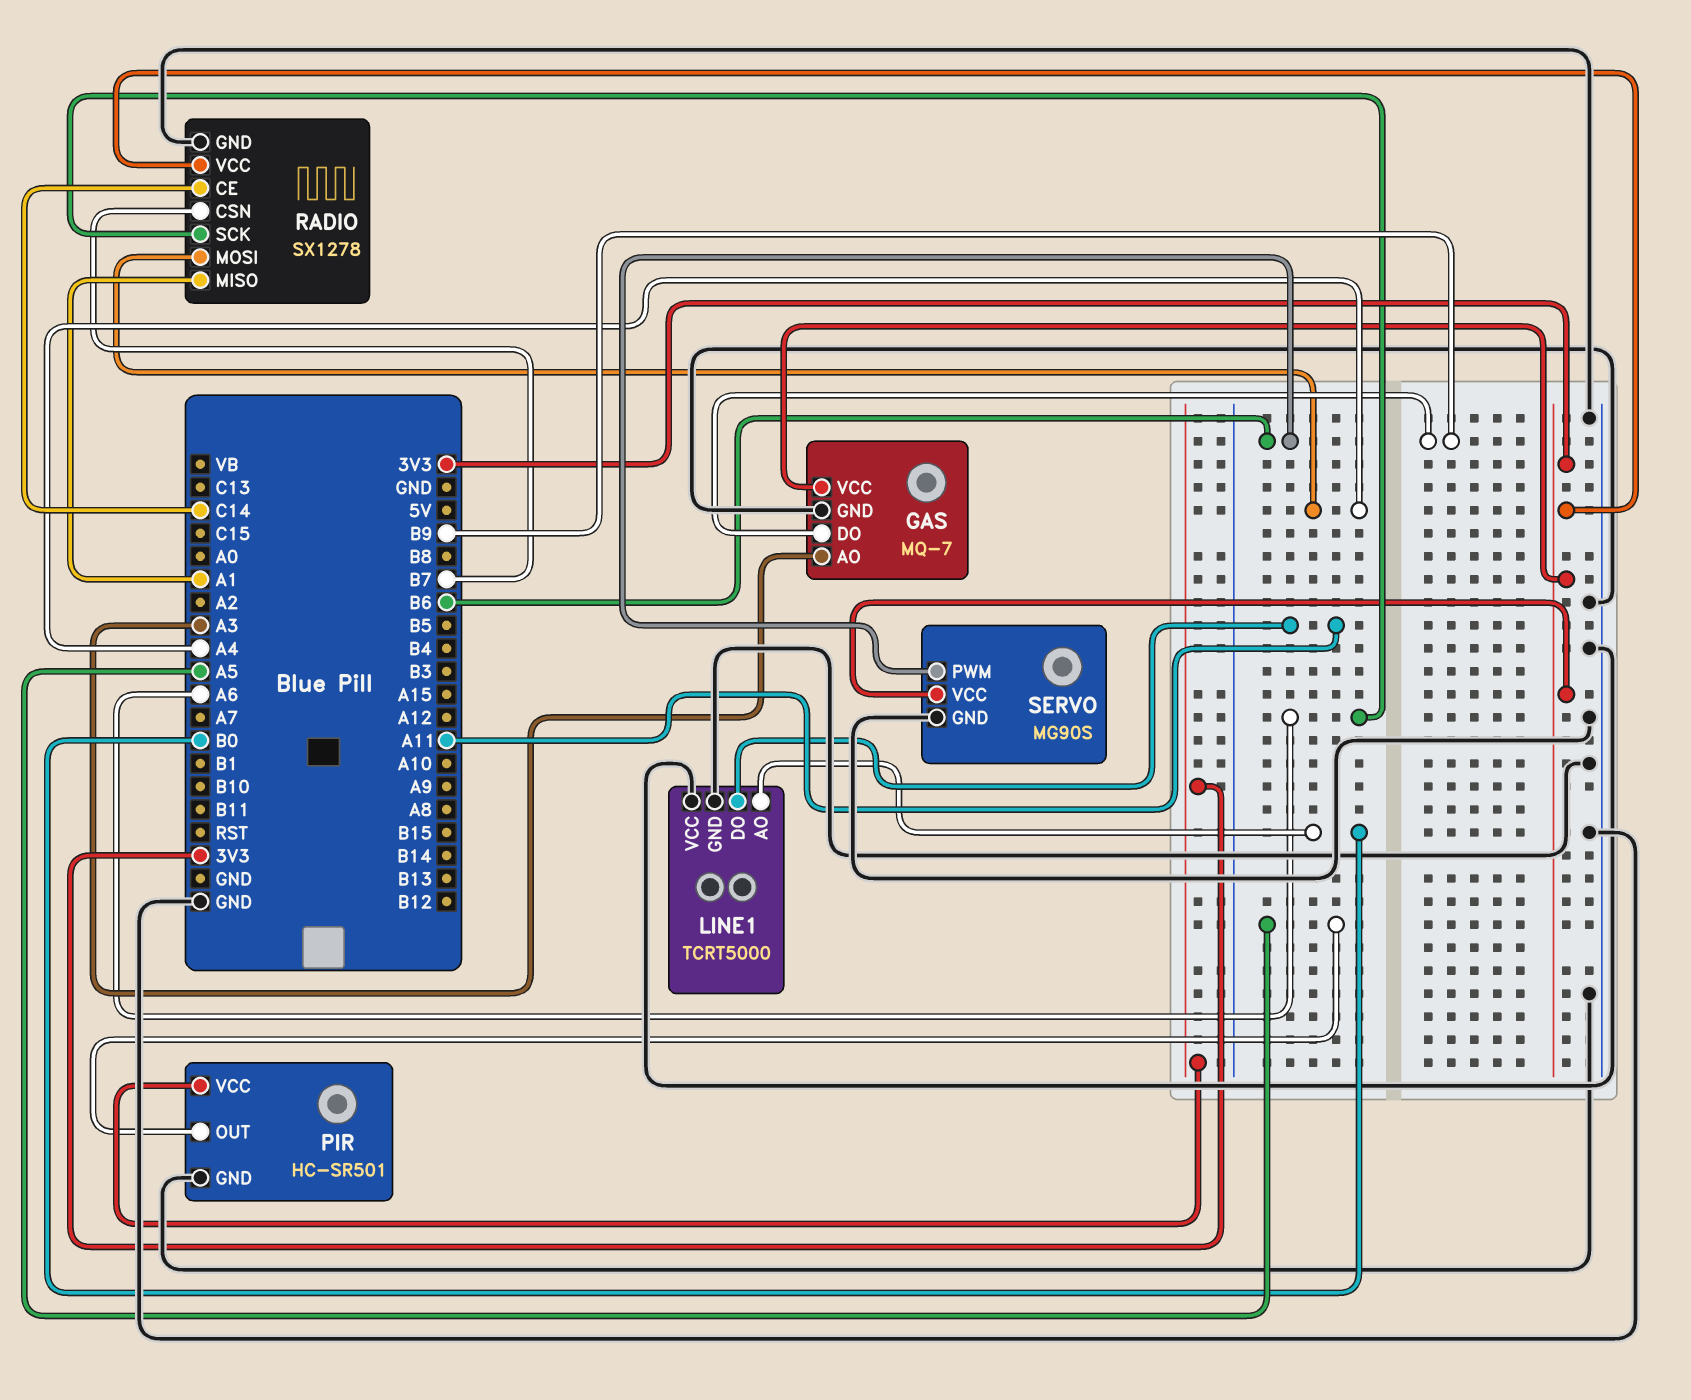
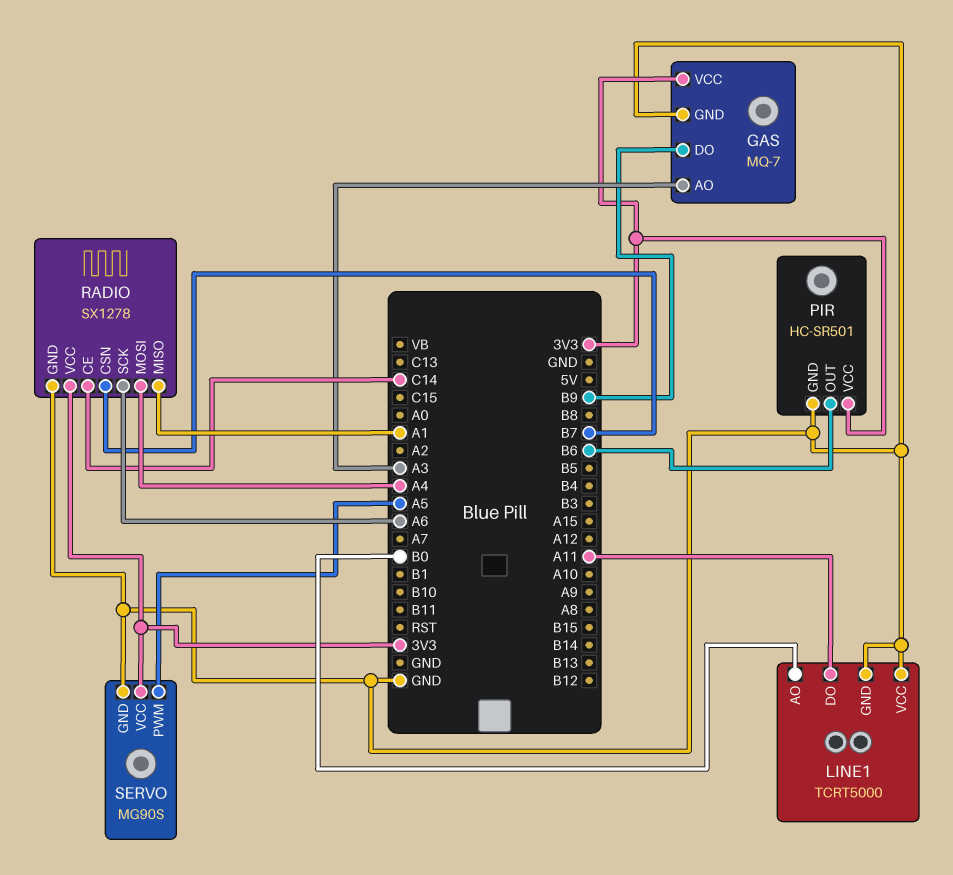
PIR pin OUT: A5 -> B6
SERVO pin PWM: B6 -> A5

